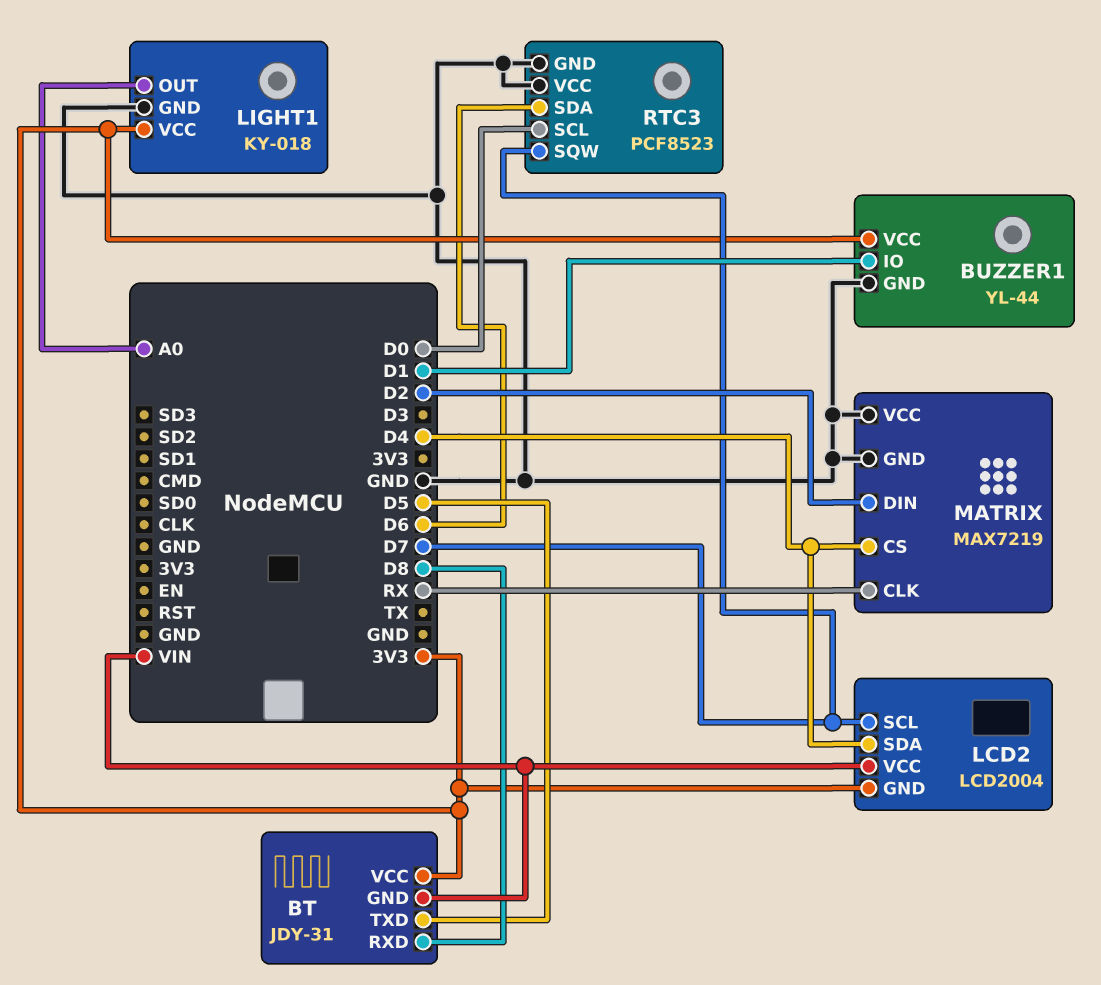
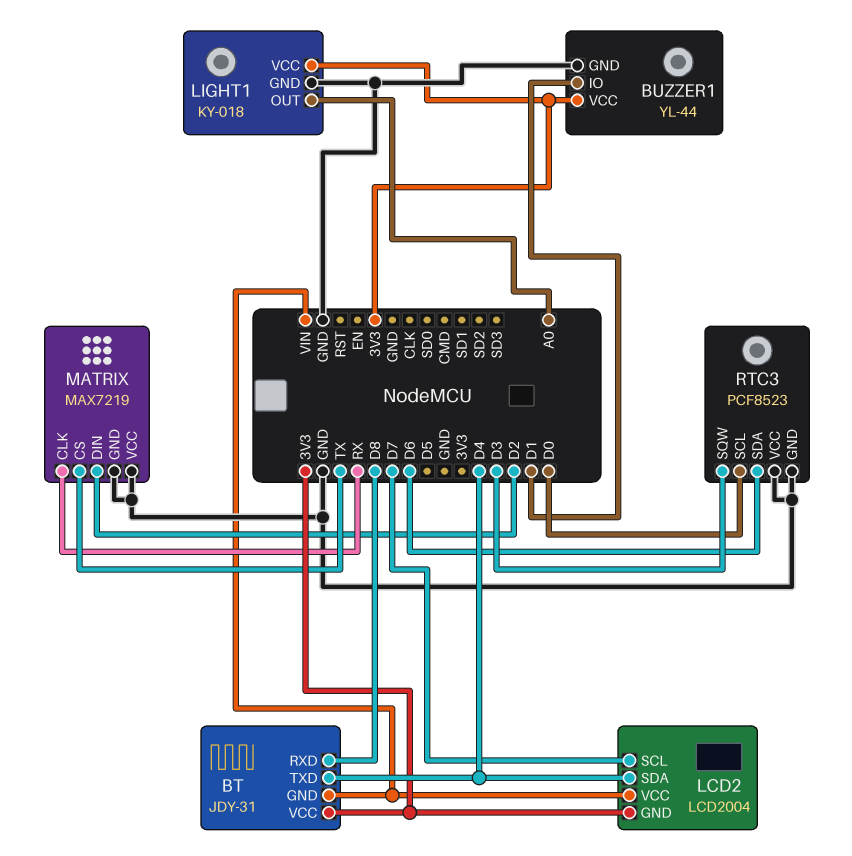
BT pin TXD: D5 -> D4
MATRIX pin CS: D4 -> TX
RTC3 pin SQW: D7 -> D3

